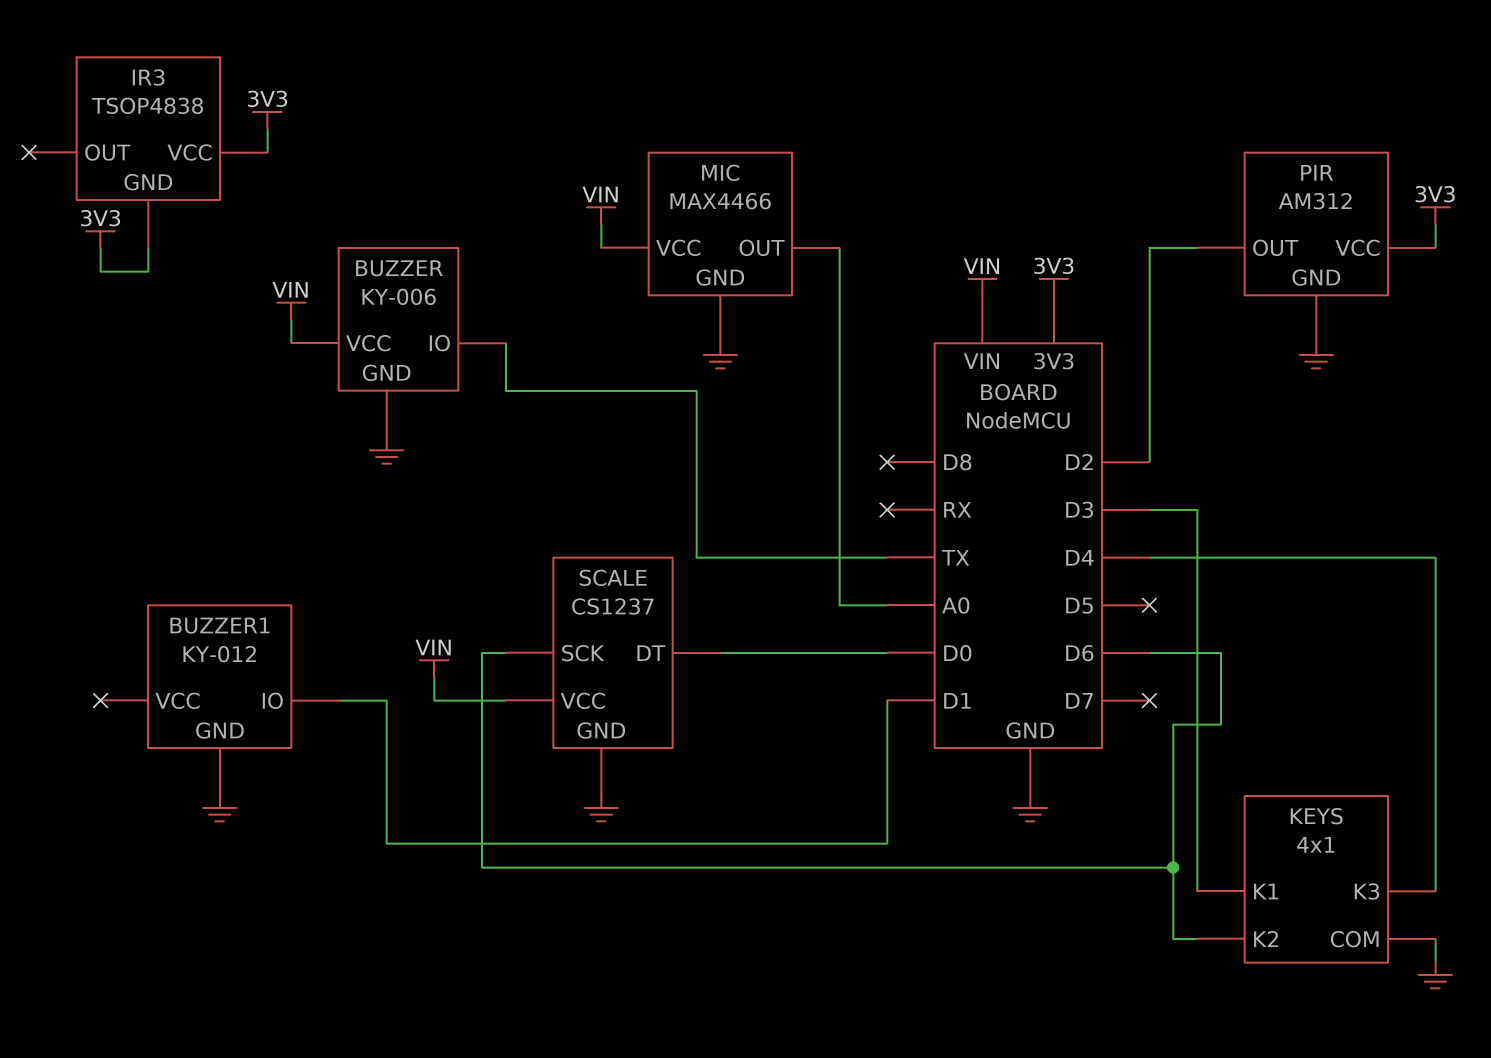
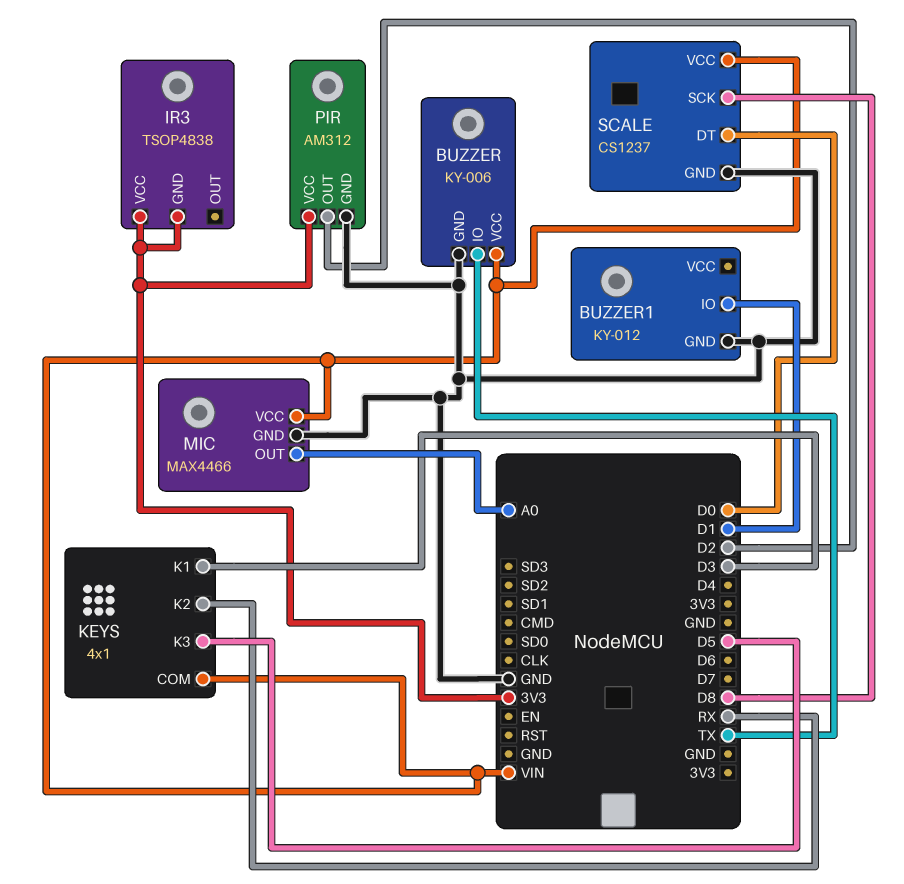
KEYS pin COM: GND -> VIN
KEYS pin K2: D6 -> RX
KEYS pin K3: D4 -> D5
SCALE pin SCK: D6 -> D8

